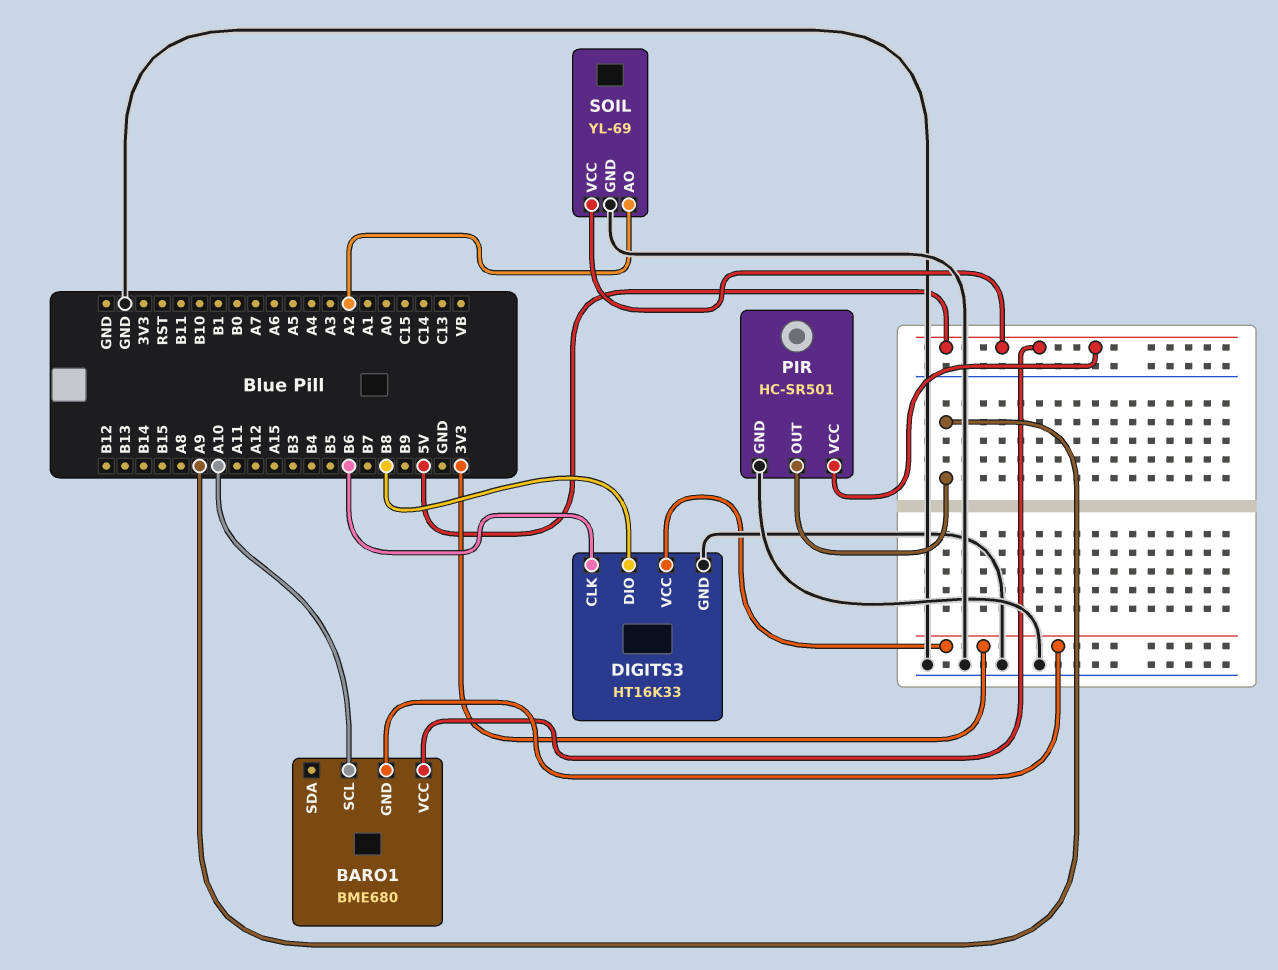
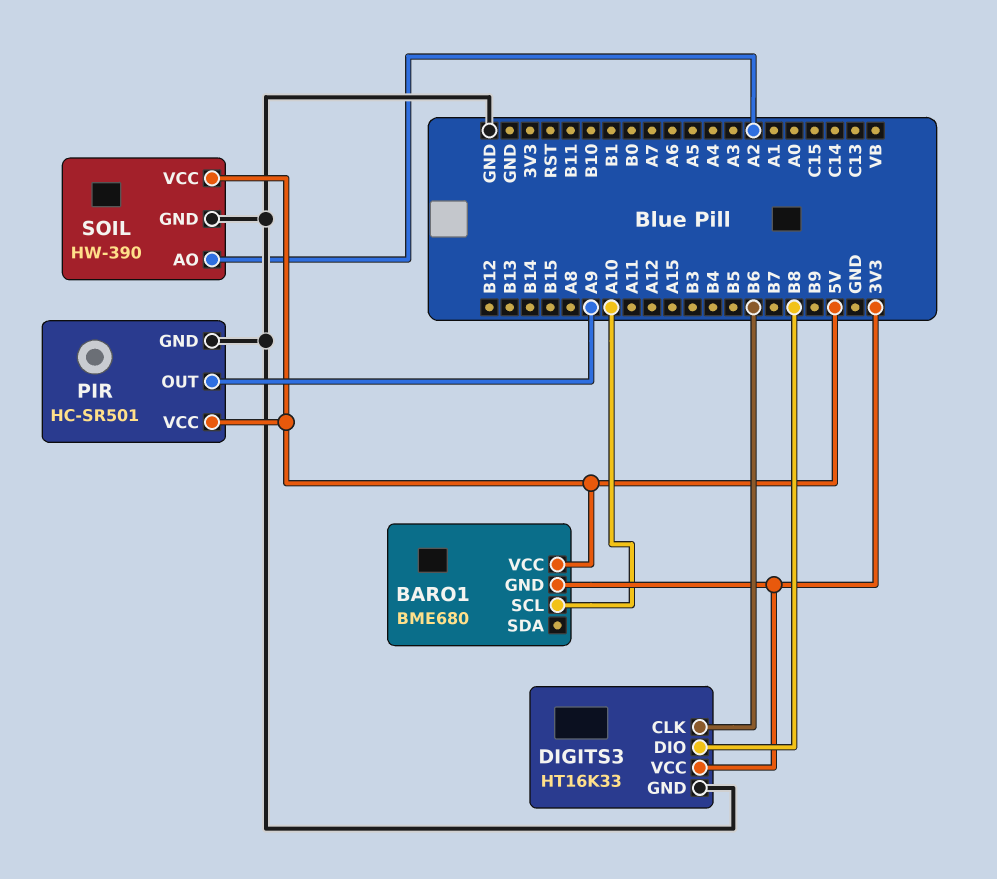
SOIL: YL-69 -> HW-390

